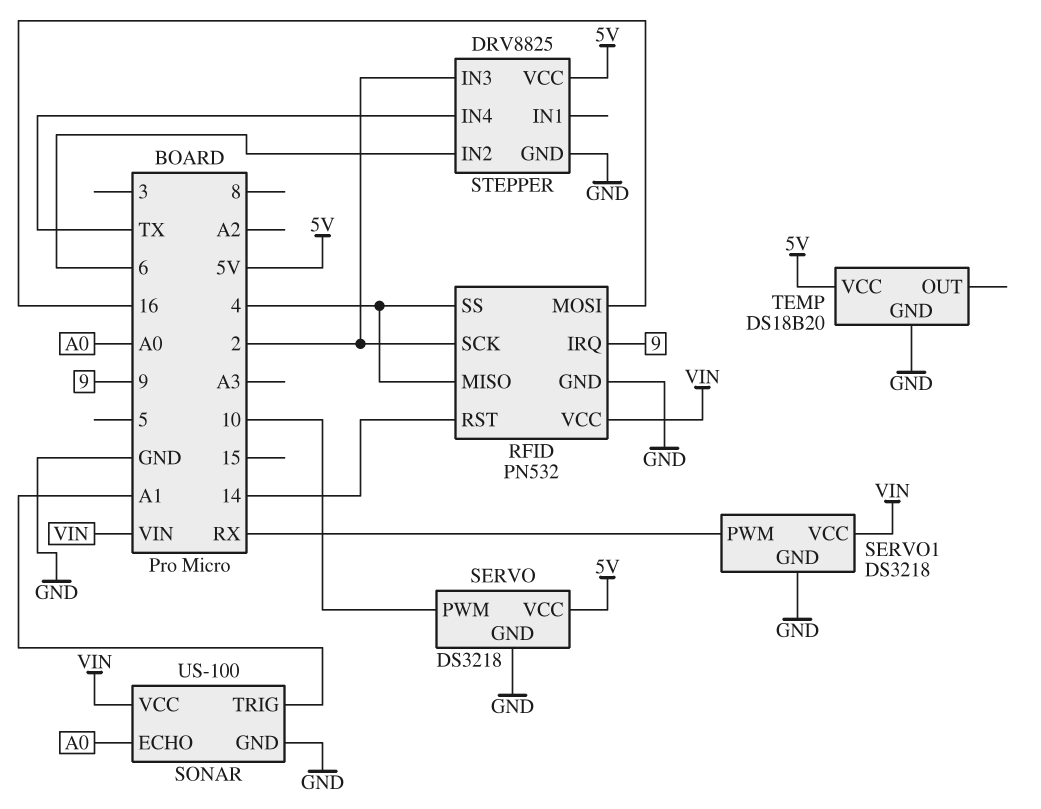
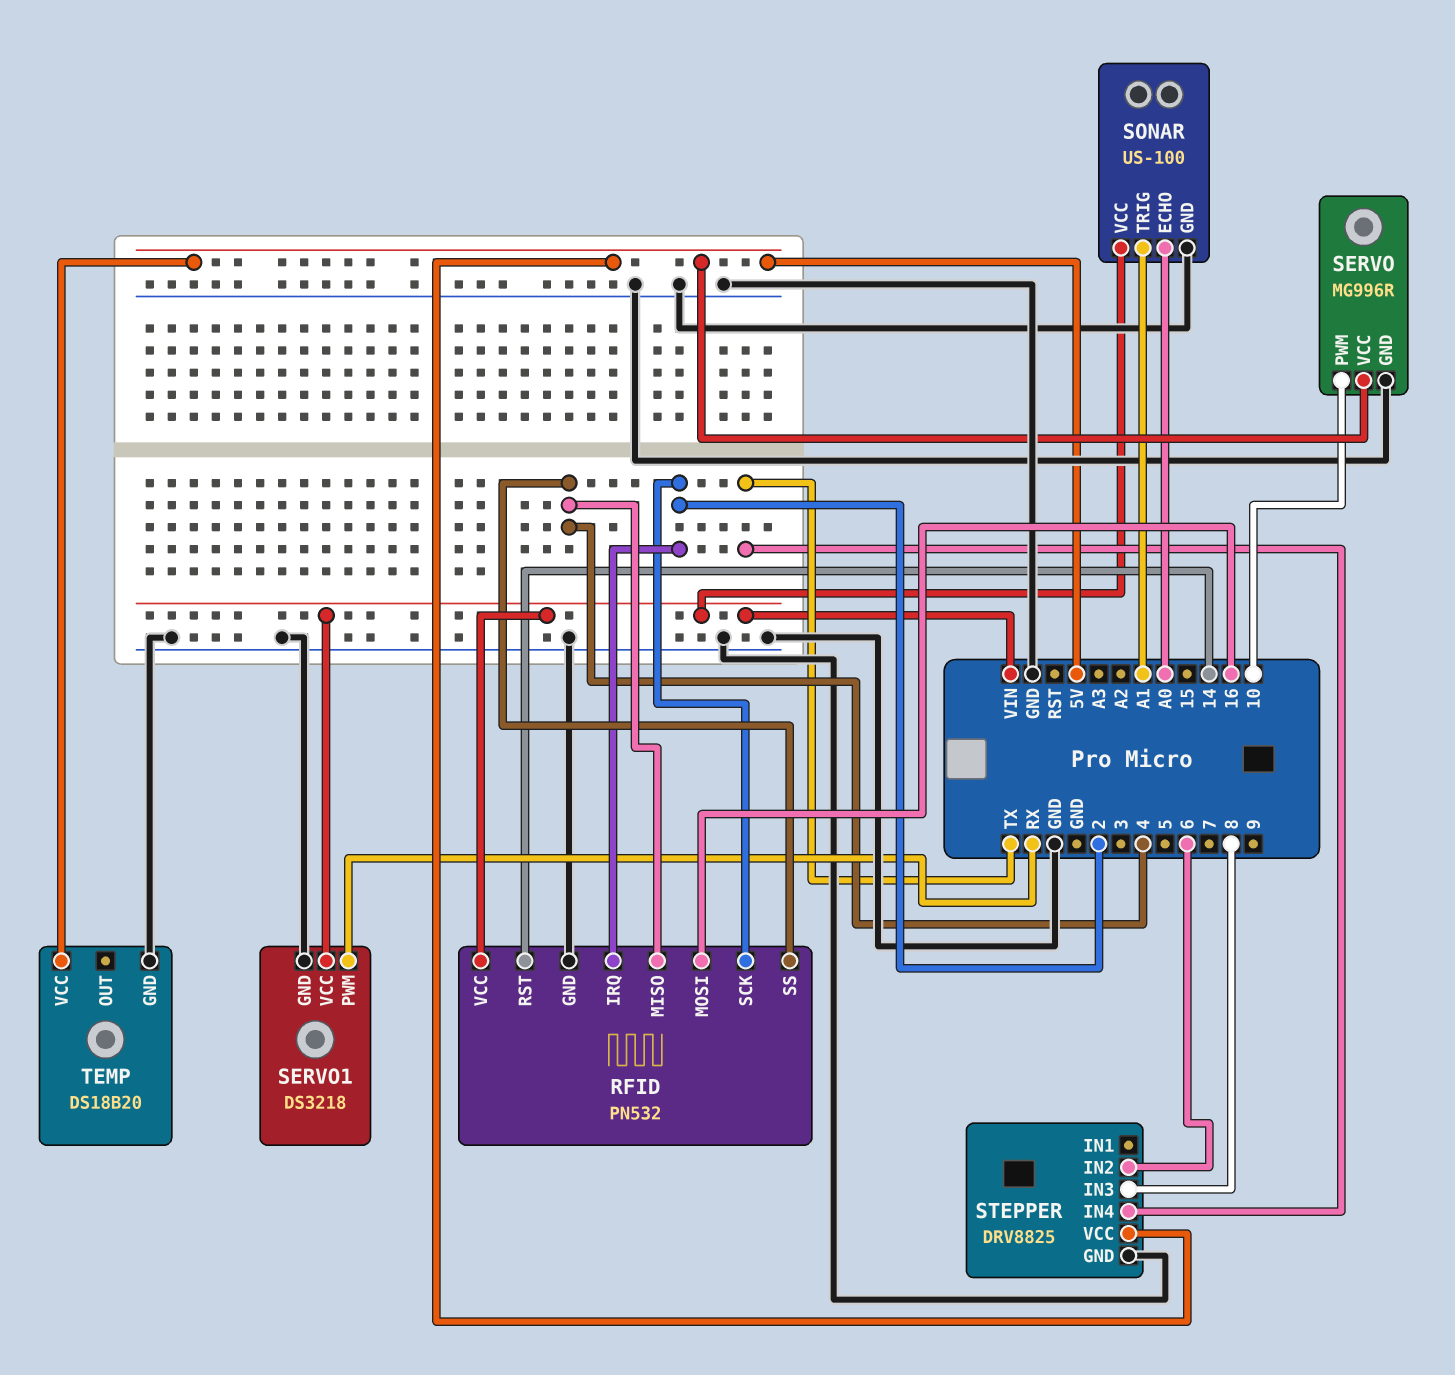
RFID pin IRQ: 9 -> 2
SERVO: DS3218 -> MG996R
STEPPER pin IN3: 2 -> 8

